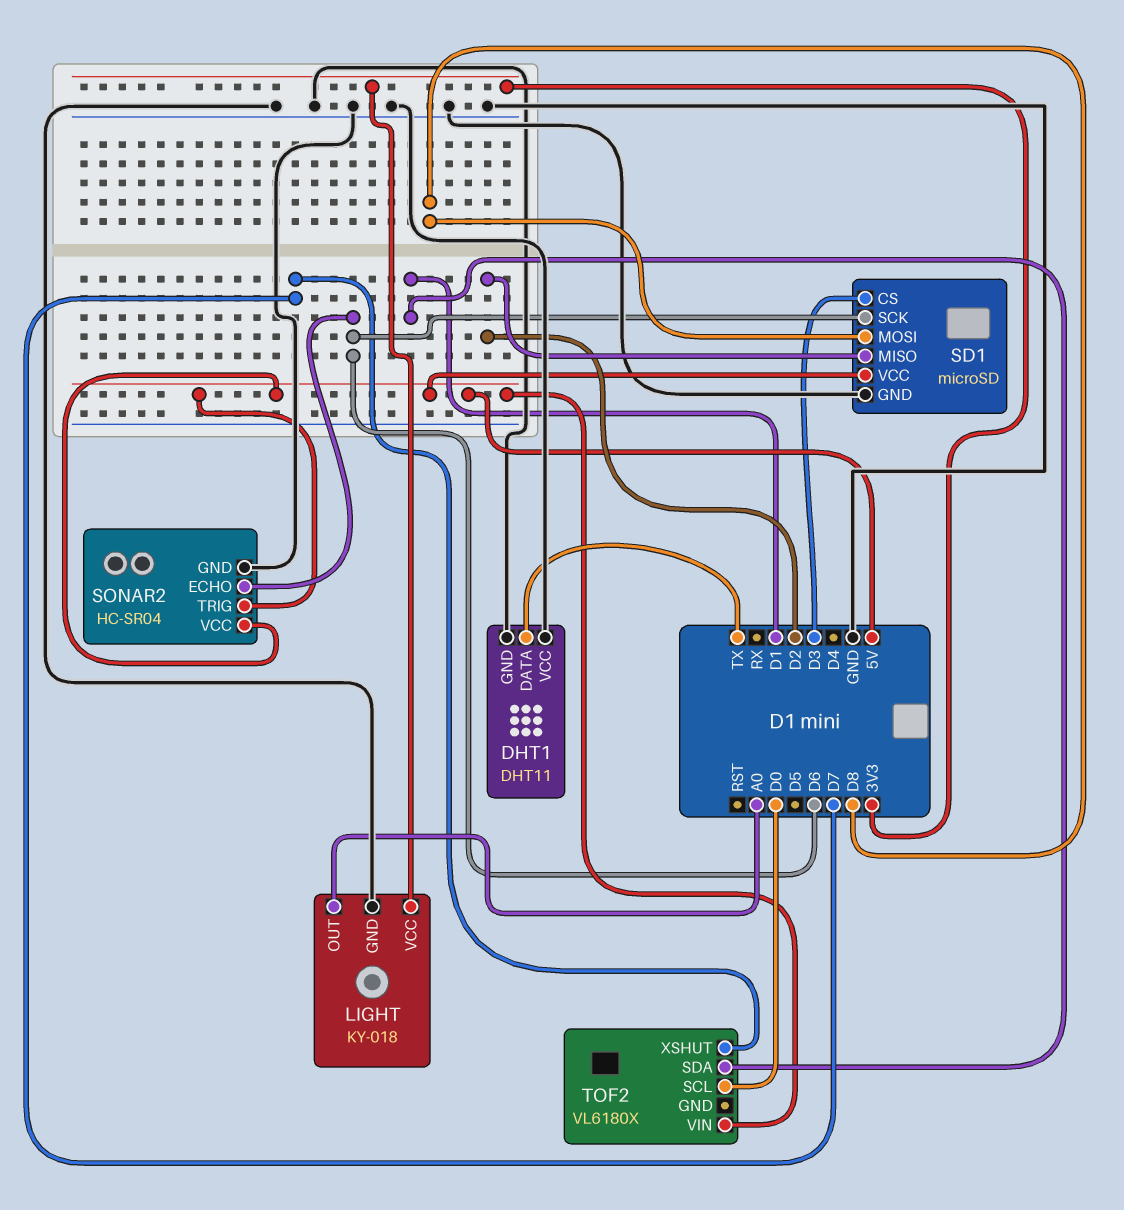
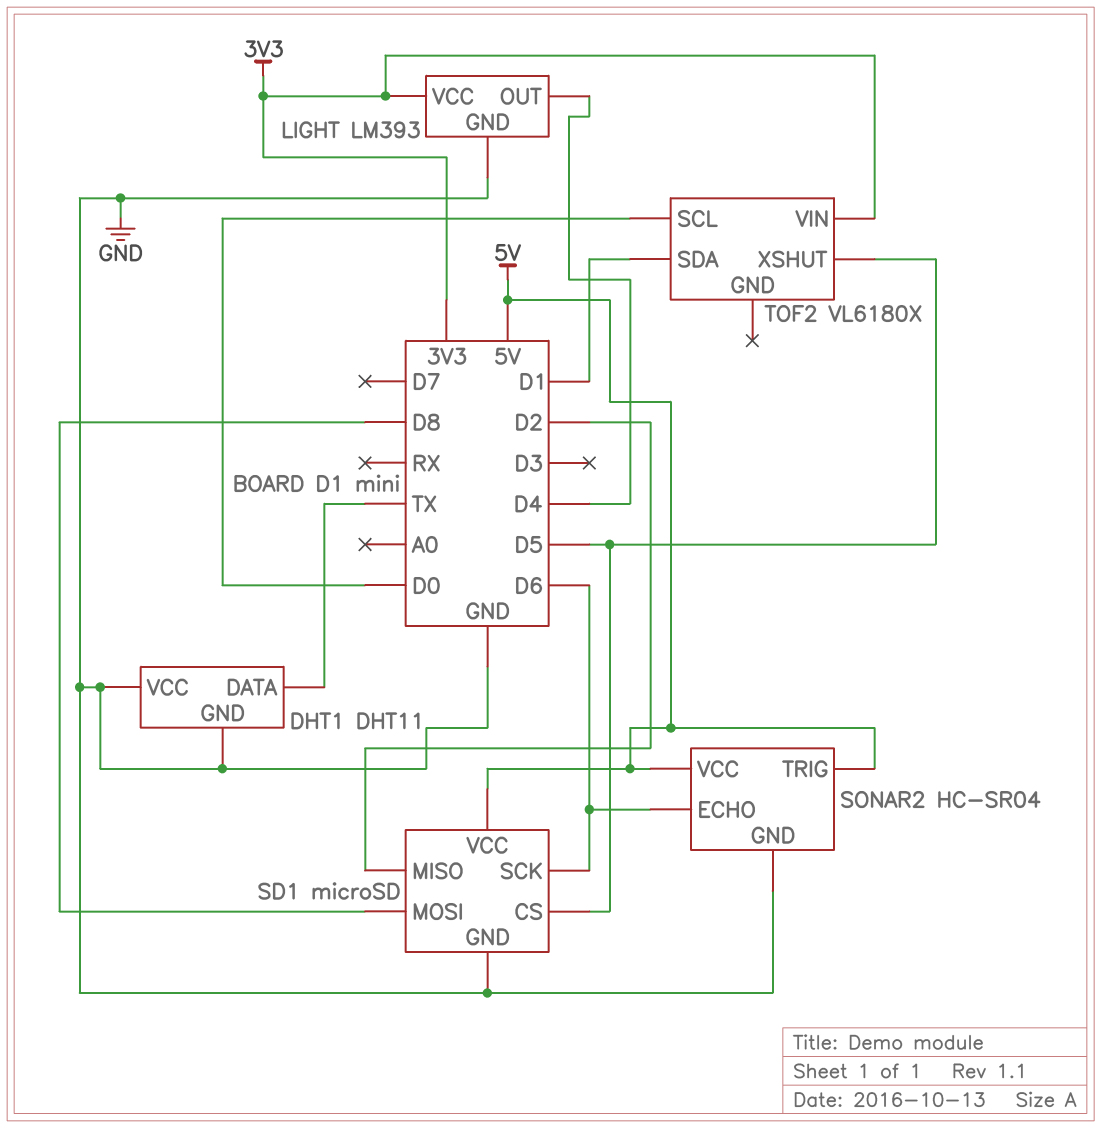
LIGHT: KY-018 -> LM393
LIGHT pin OUT: A0 -> D4
SD1 pin CS: D3 -> D5
TOF2 pin VIN: 5V -> 3V3
TOF2 pin XSHUT: D7 -> D5

